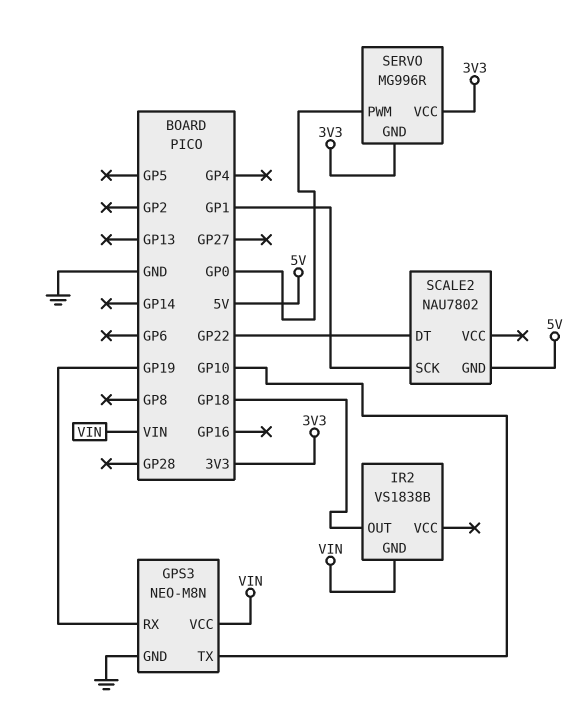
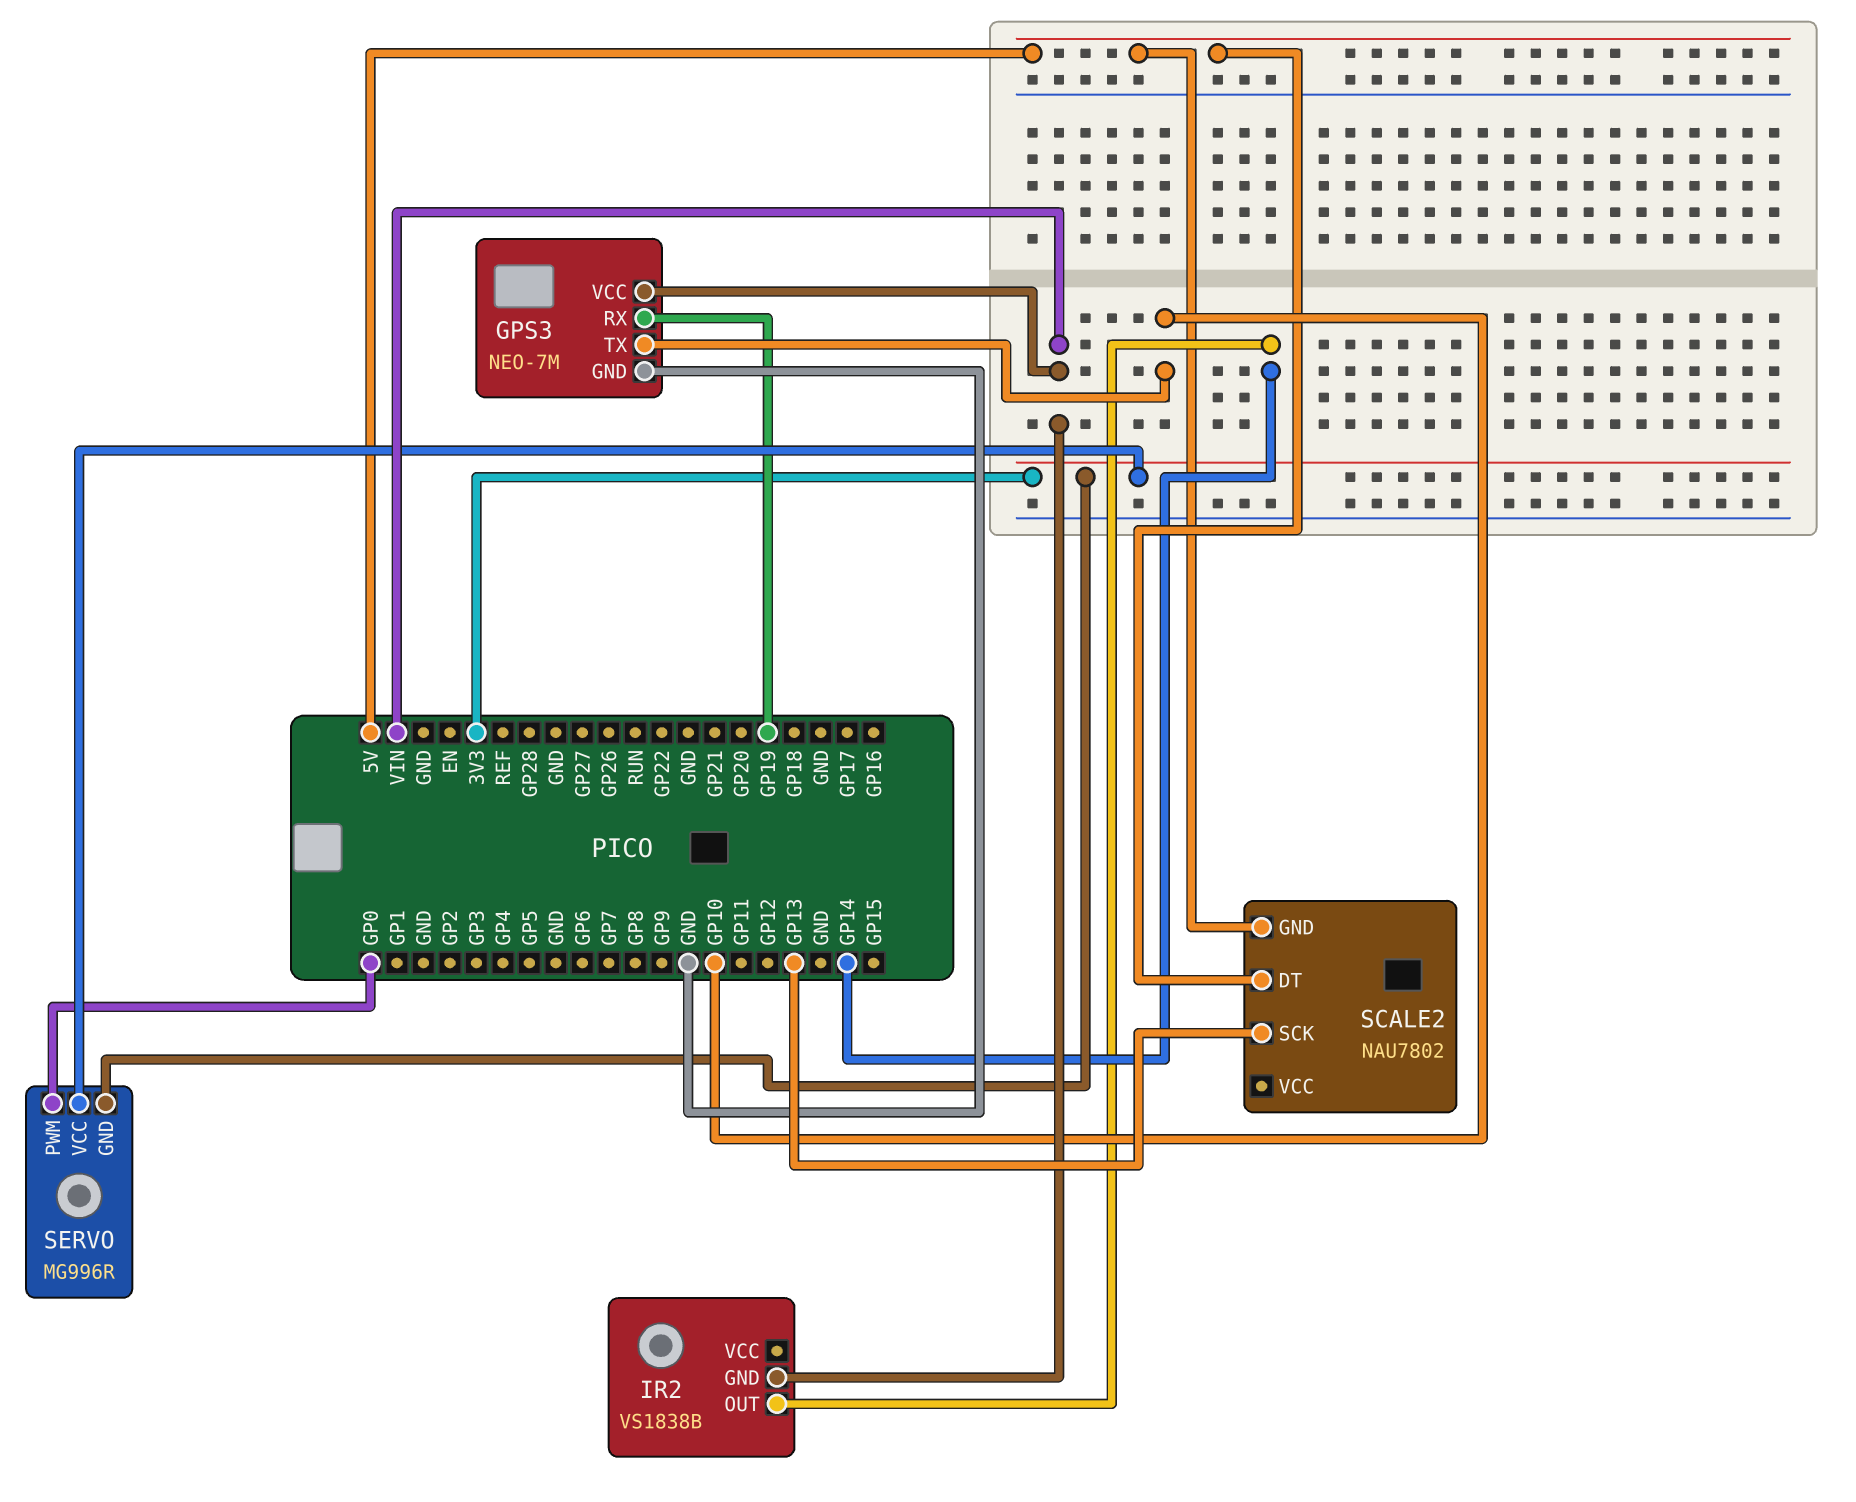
GPS3: NEO-M8N -> NEO-7M
IR2 pin OUT: GP18 -> GP14
SCALE2 pin DT: GP22 -> 5V
SCALE2 pin SCK: GP1 -> GP13

